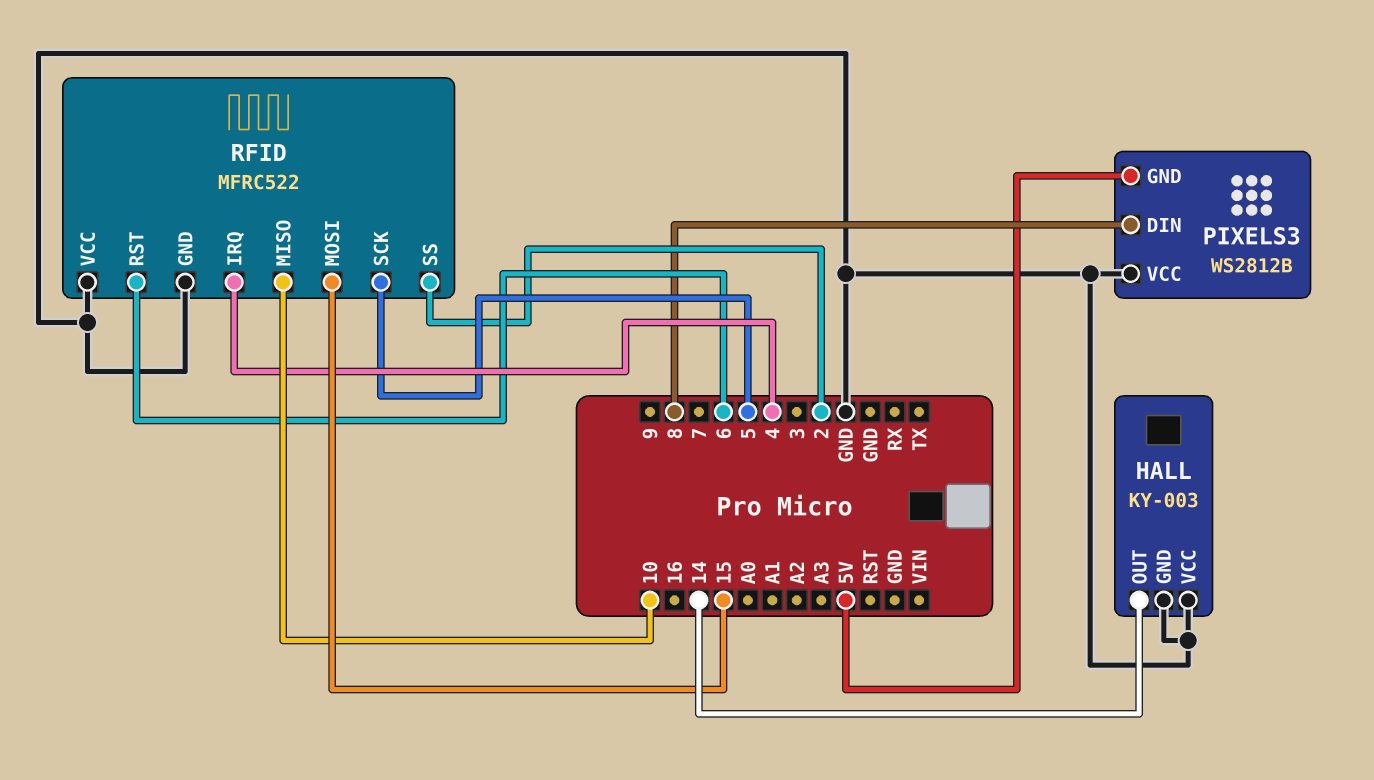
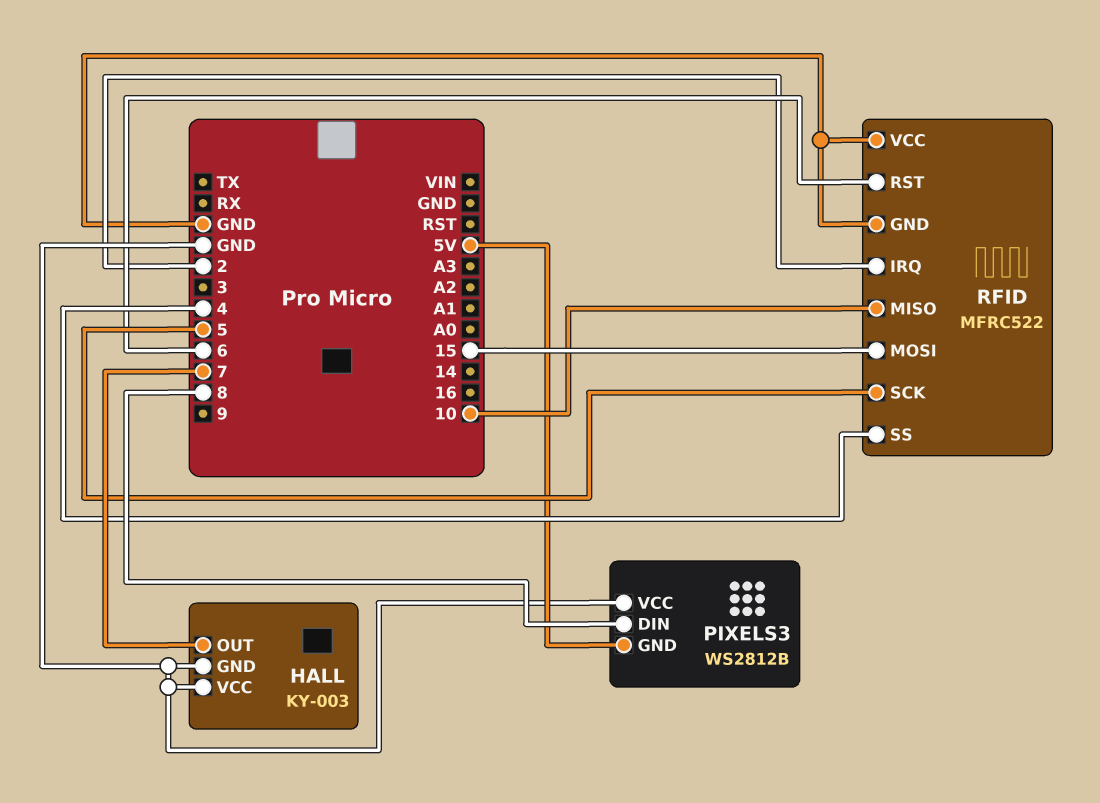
HALL pin OUT: 14 -> 7
RFID pin IRQ: 4 -> 2
RFID pin SS: 2 -> 4

